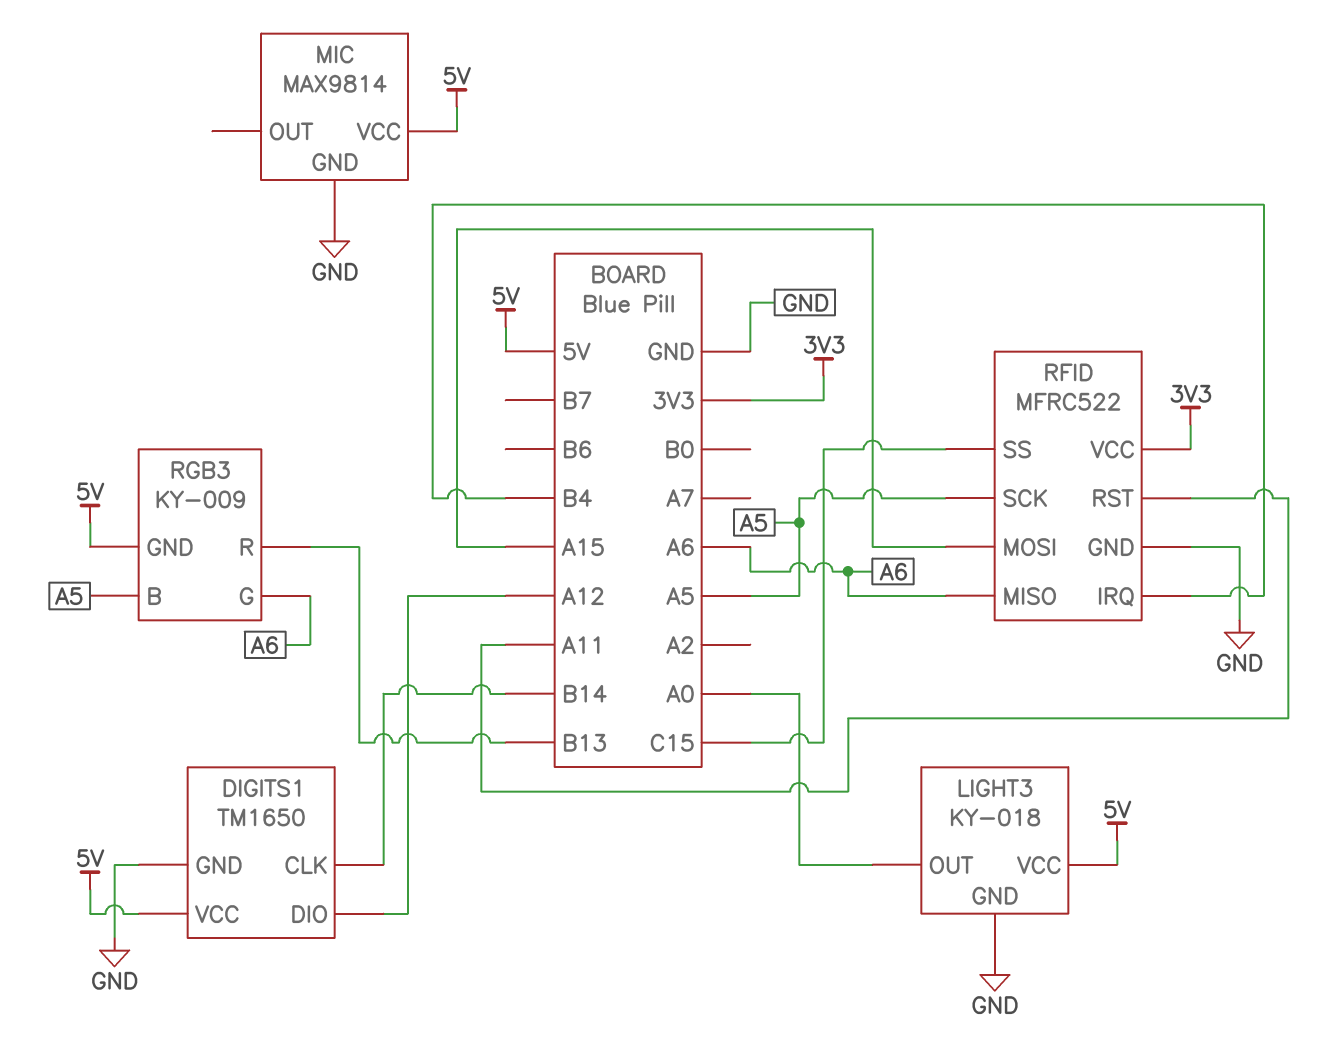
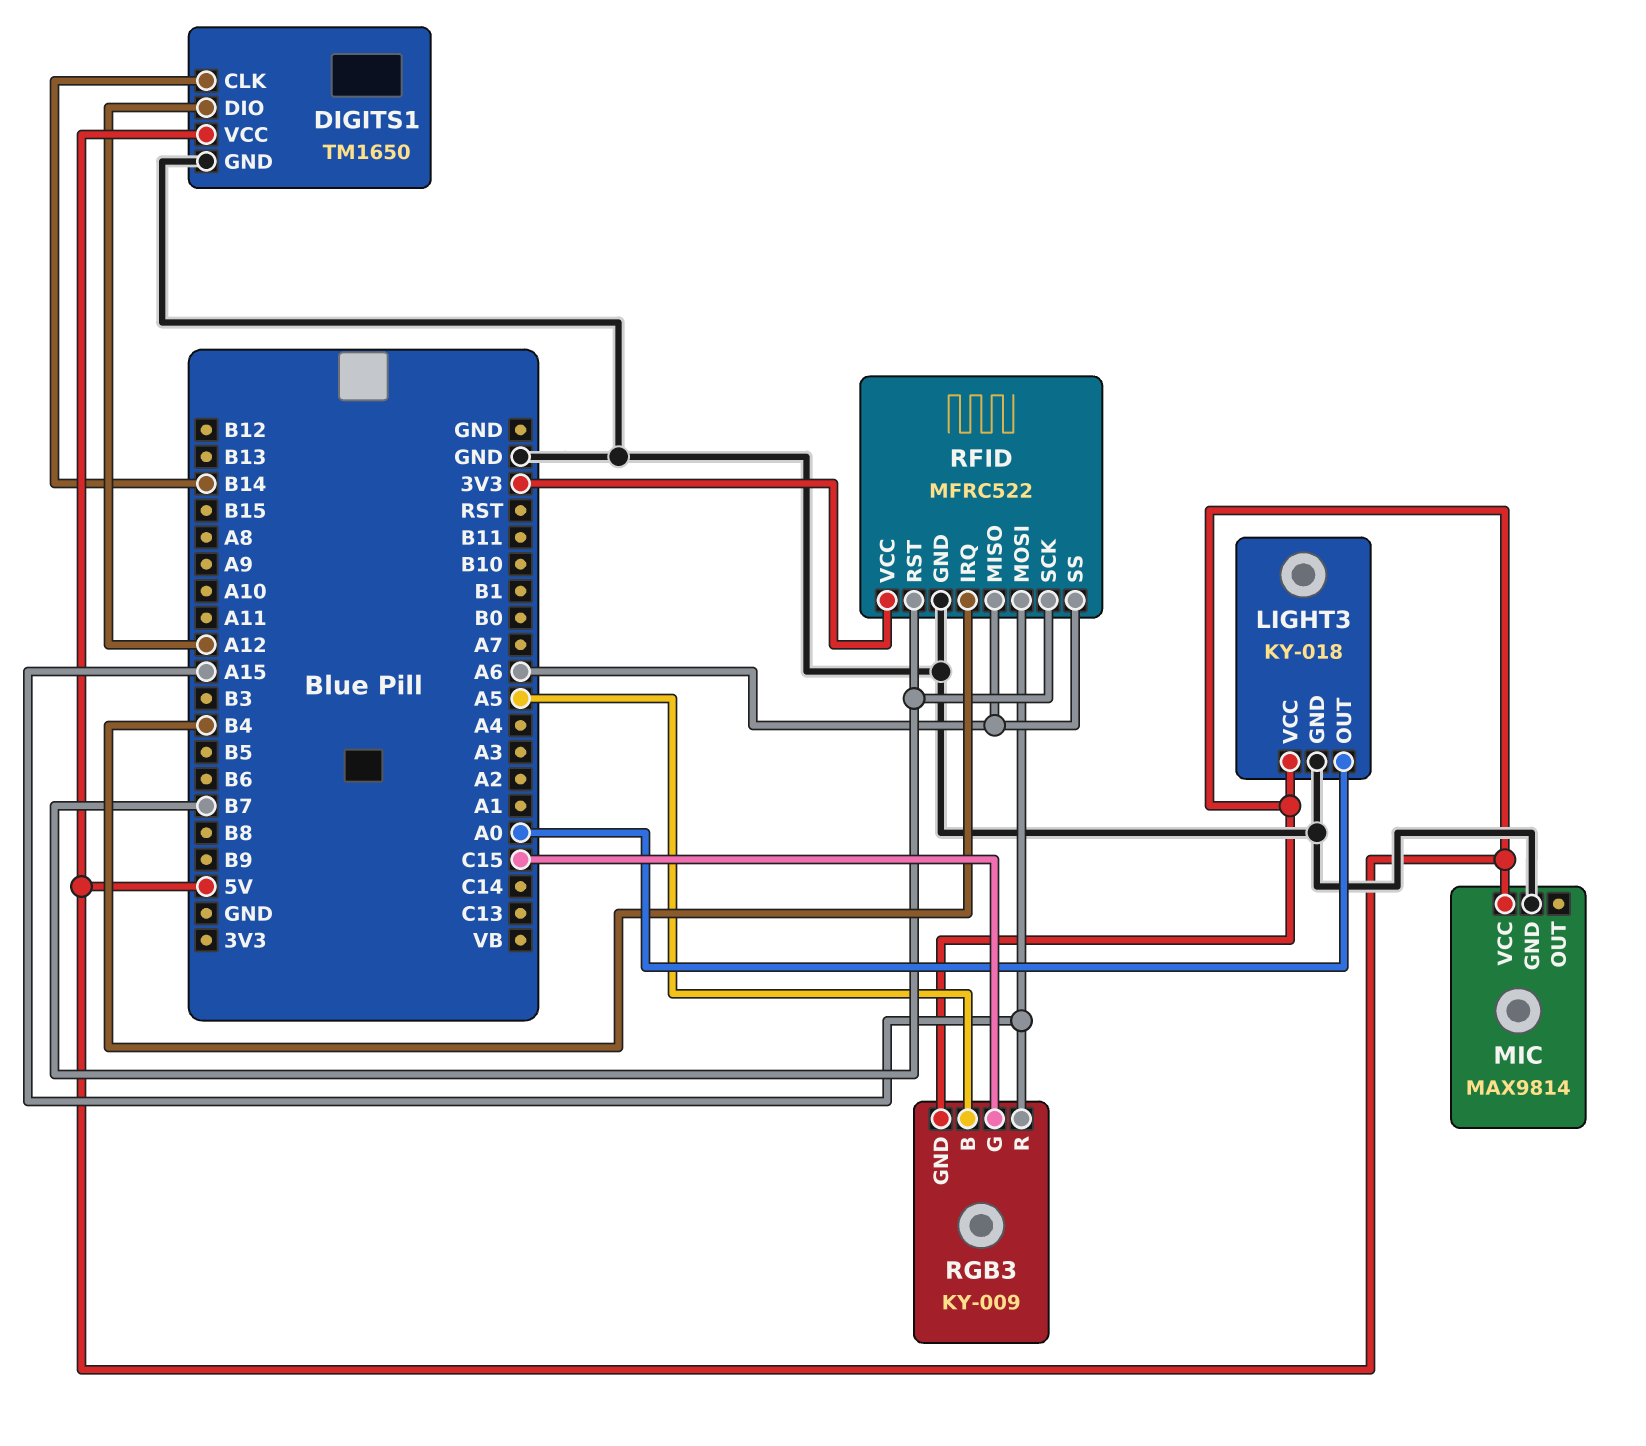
RFID pin RST: A11 -> B7
RFID pin SCK: A5 -> B7
RFID pin SS: C15 -> A6
RGB3 pin G: A6 -> C15
RGB3 pin R: B13 -> A15

